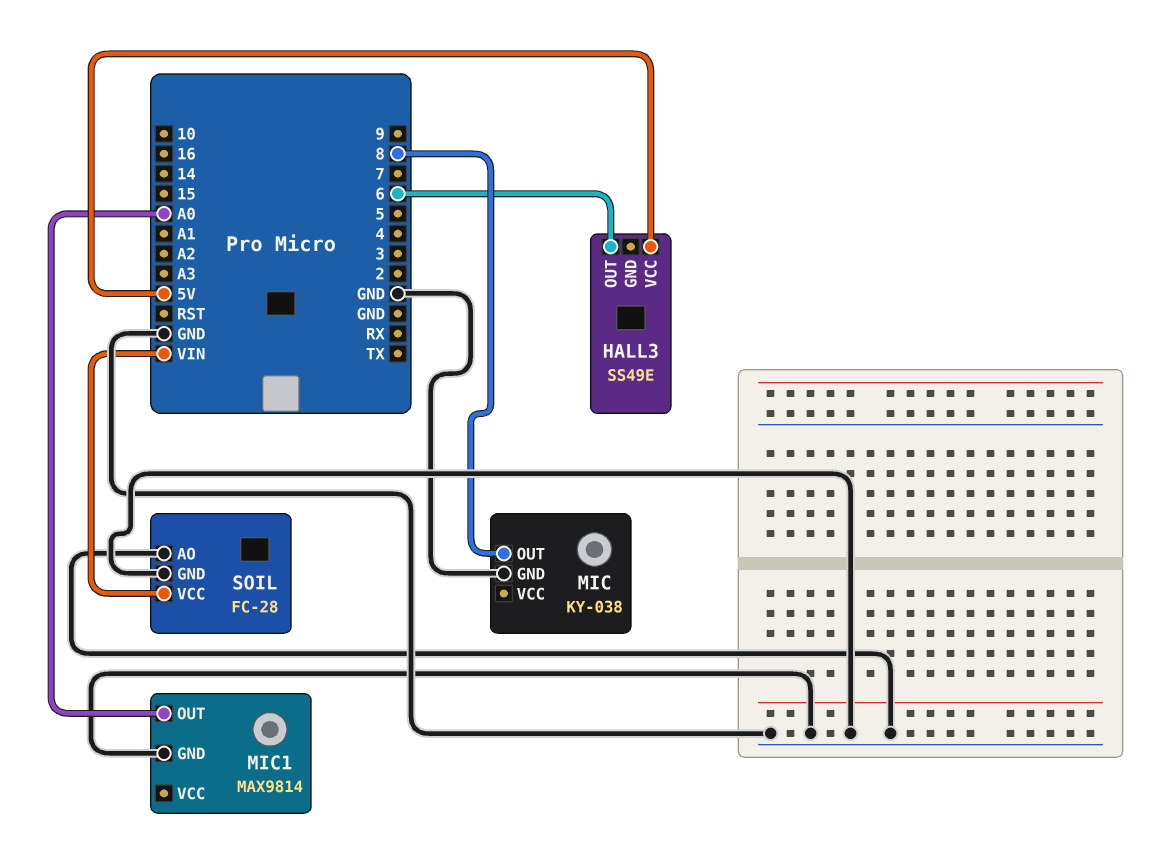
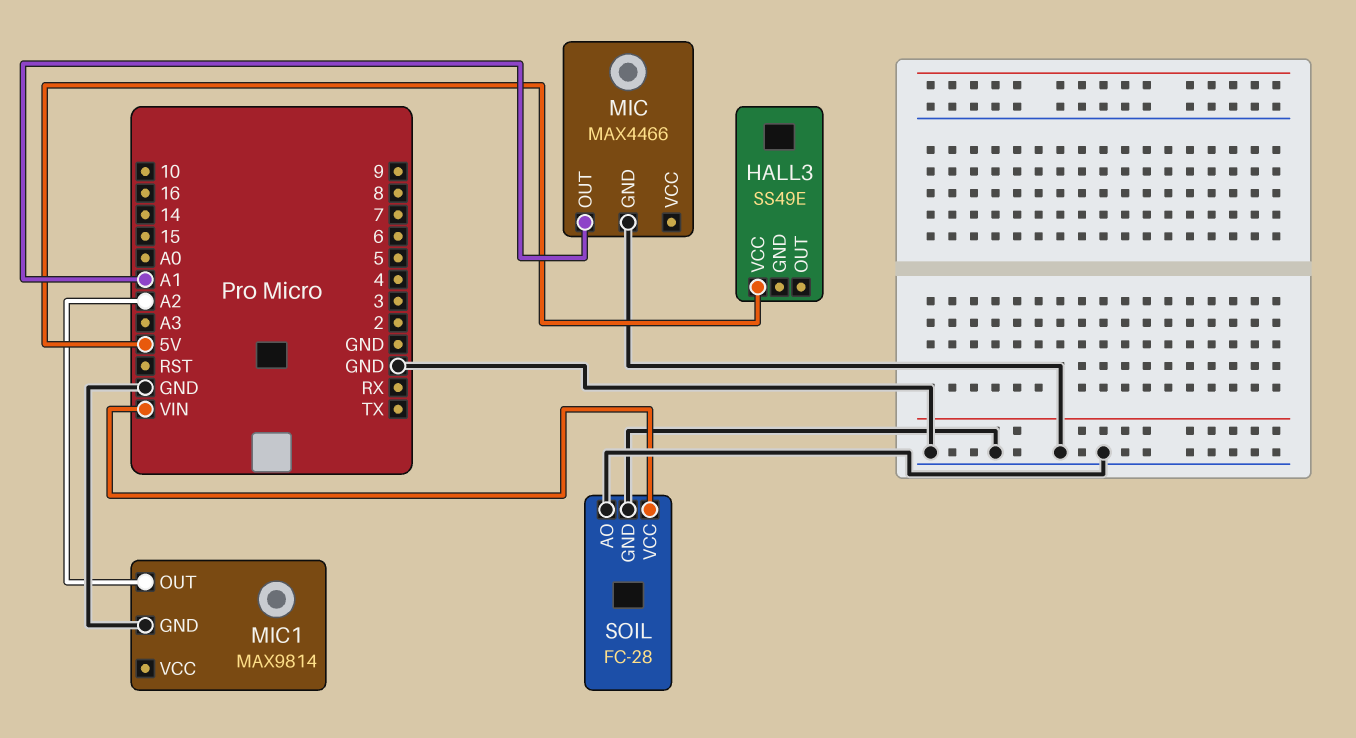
HALL3 pin OUT: 6 -> none
MIC: KY-038 -> MAX4466
MIC pin OUT: 8 -> A1
MIC1 pin OUT: A0 -> A2

